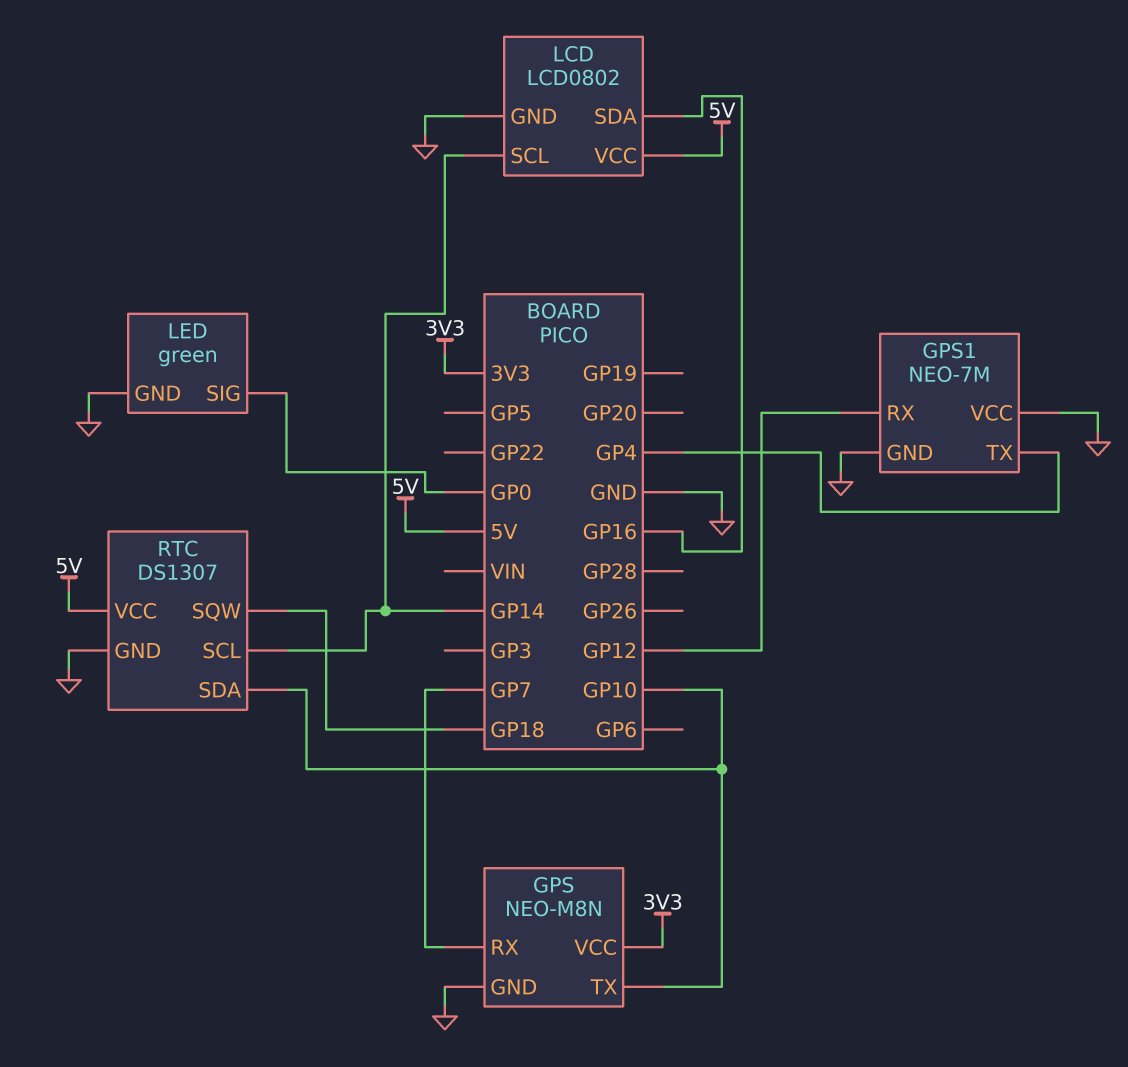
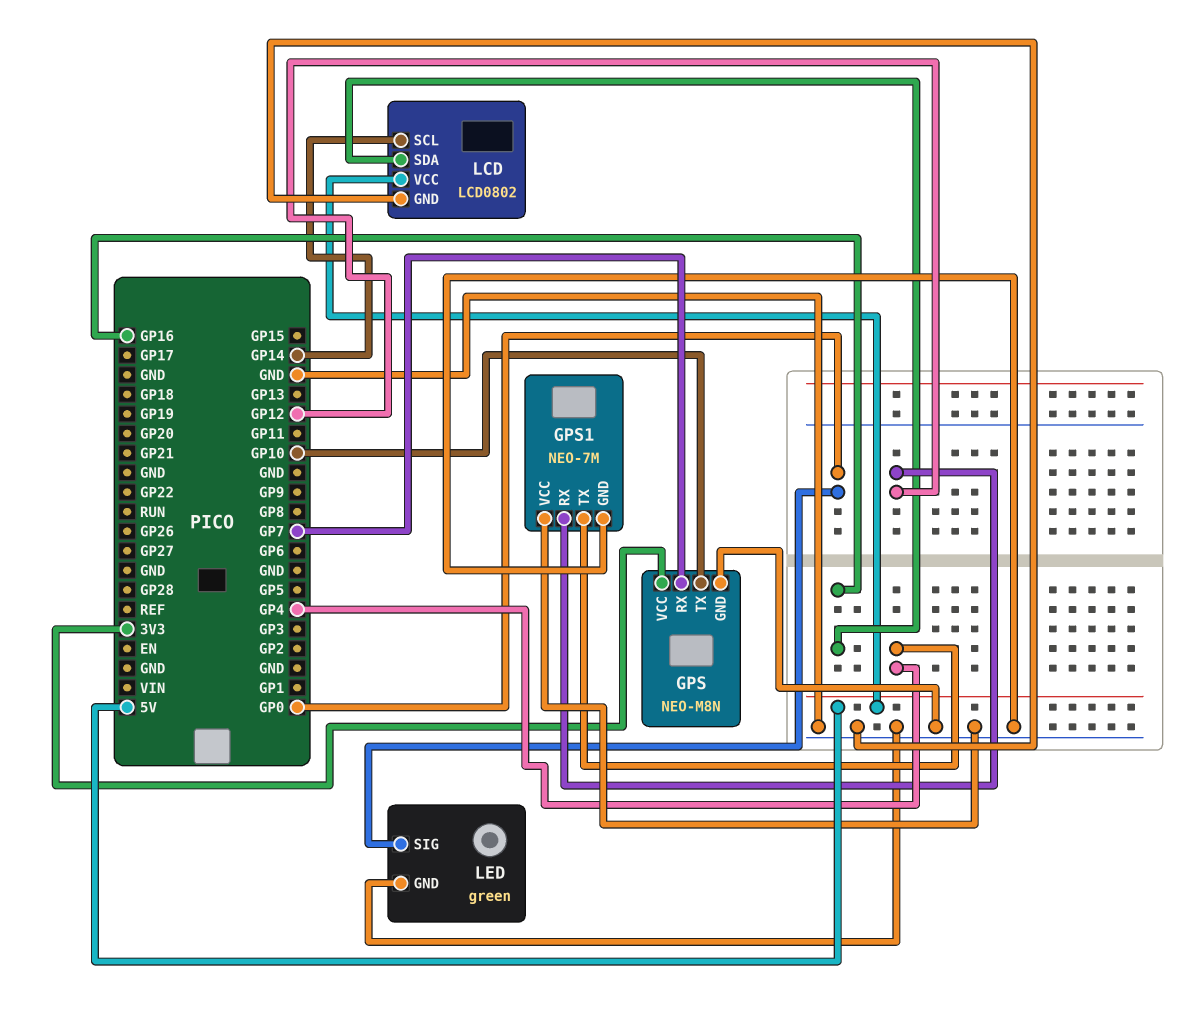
RTC: DS1307 -> none
RTC pin GND: GND -> none
RTC pin SCL: GP14 -> none
RTC pin SDA: GP10 -> none
RTC pin SQW: GP18 -> none
RTC pin VCC: 5V -> none

